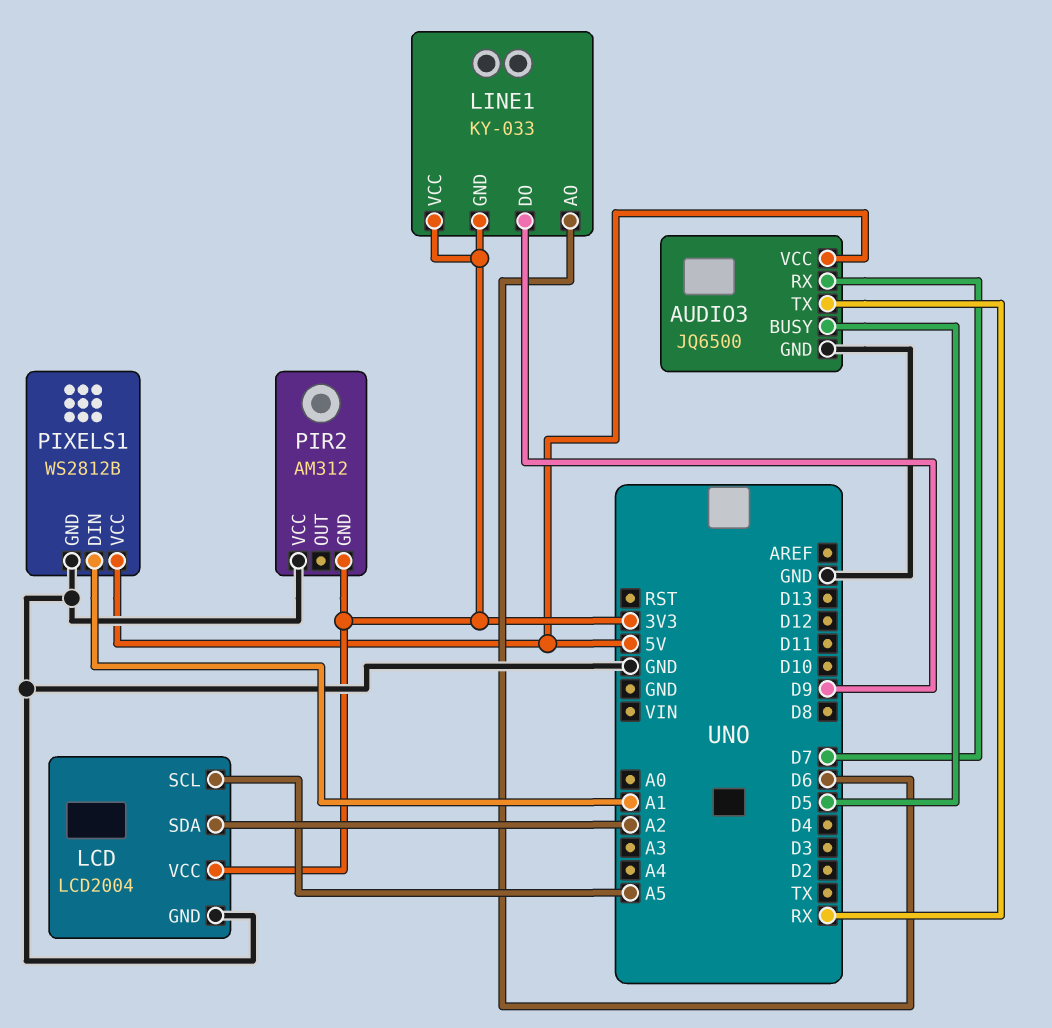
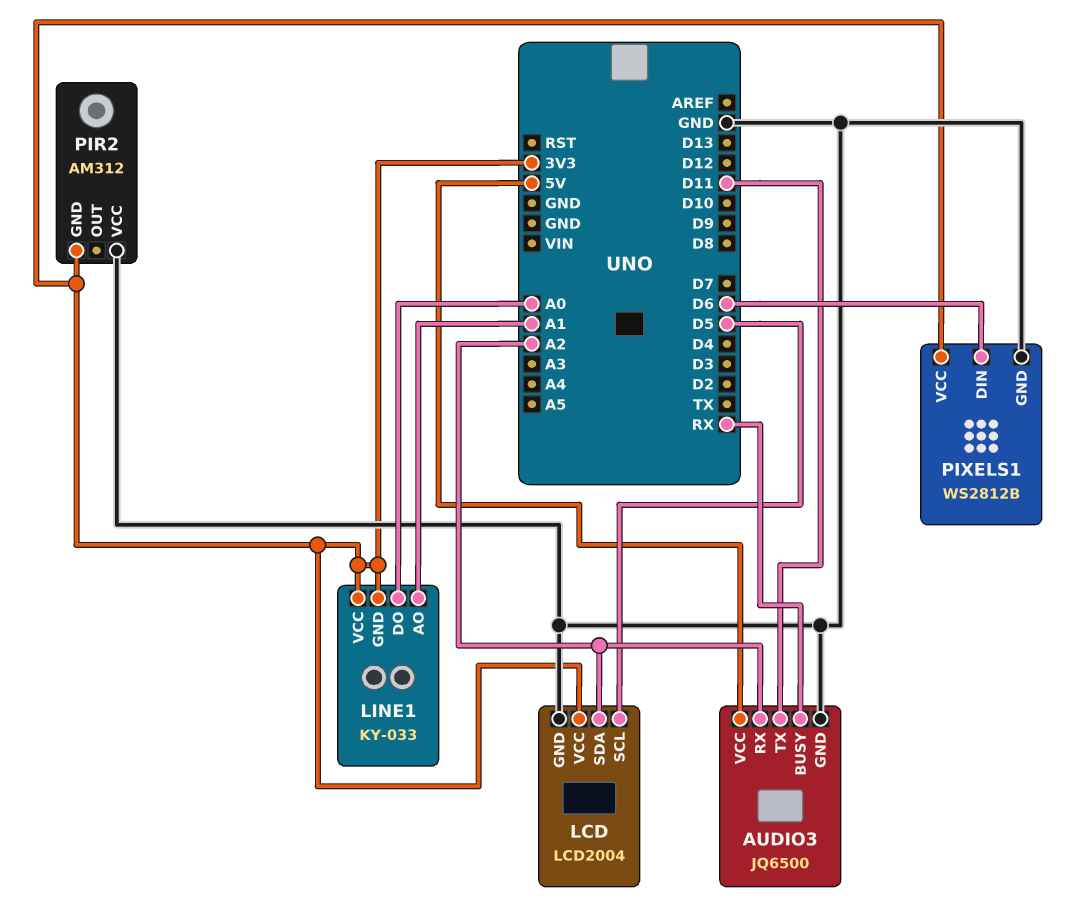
AUDIO3 pin BUSY: D5 -> RX
AUDIO3 pin RX: D7 -> A2
AUDIO3 pin TX: RX -> D11
LCD pin SCL: A5 -> D5
LINE1 pin AO: D6 -> A1
LINE1 pin DO: D9 -> A0
PIXELS1 pin DIN: A1 -> D6
PIXELS1 pin VCC: 5V -> 3V3

